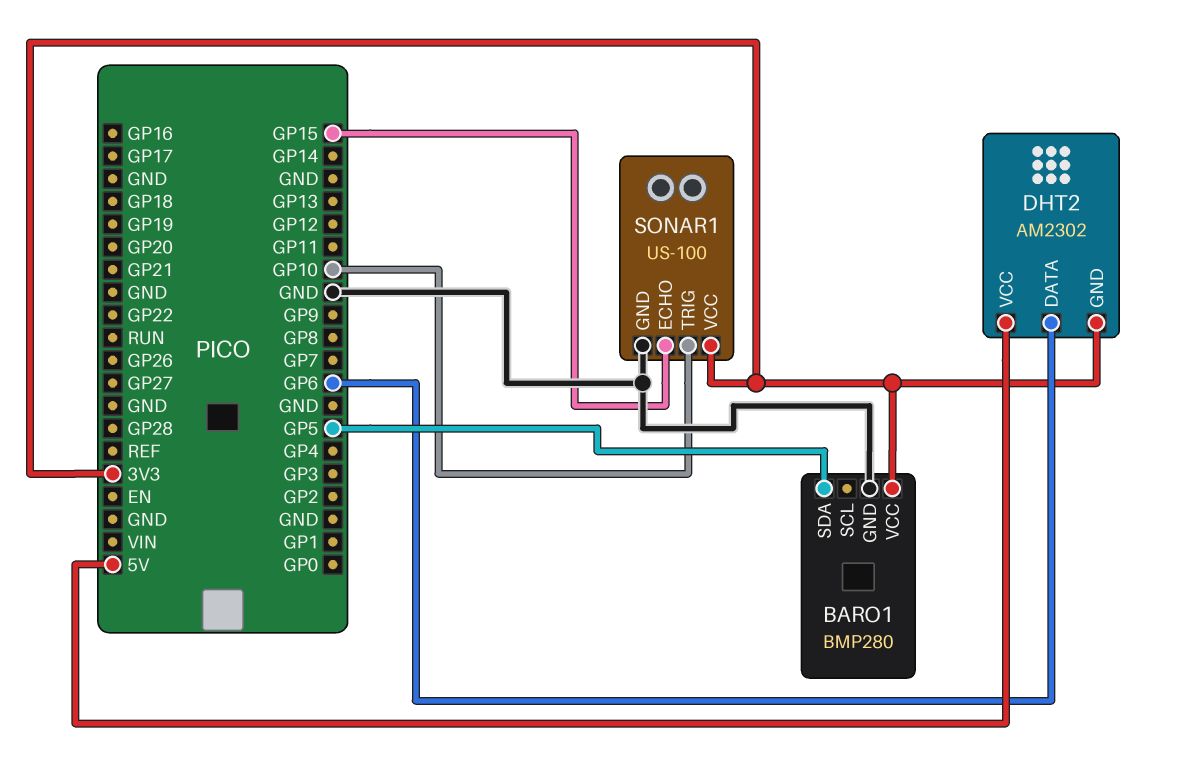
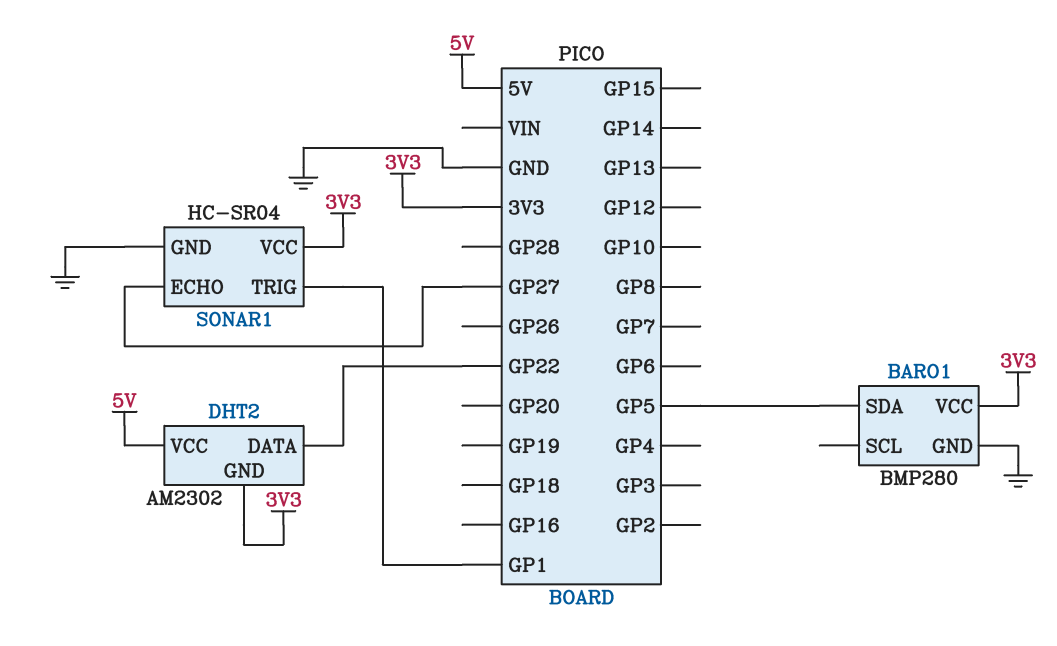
DHT2 pin DATA: GP6 -> GP22
SONAR1: US-100 -> HC-SR04
SONAR1 pin ECHO: GP15 -> GP27
SONAR1 pin TRIG: GP10 -> GP1

